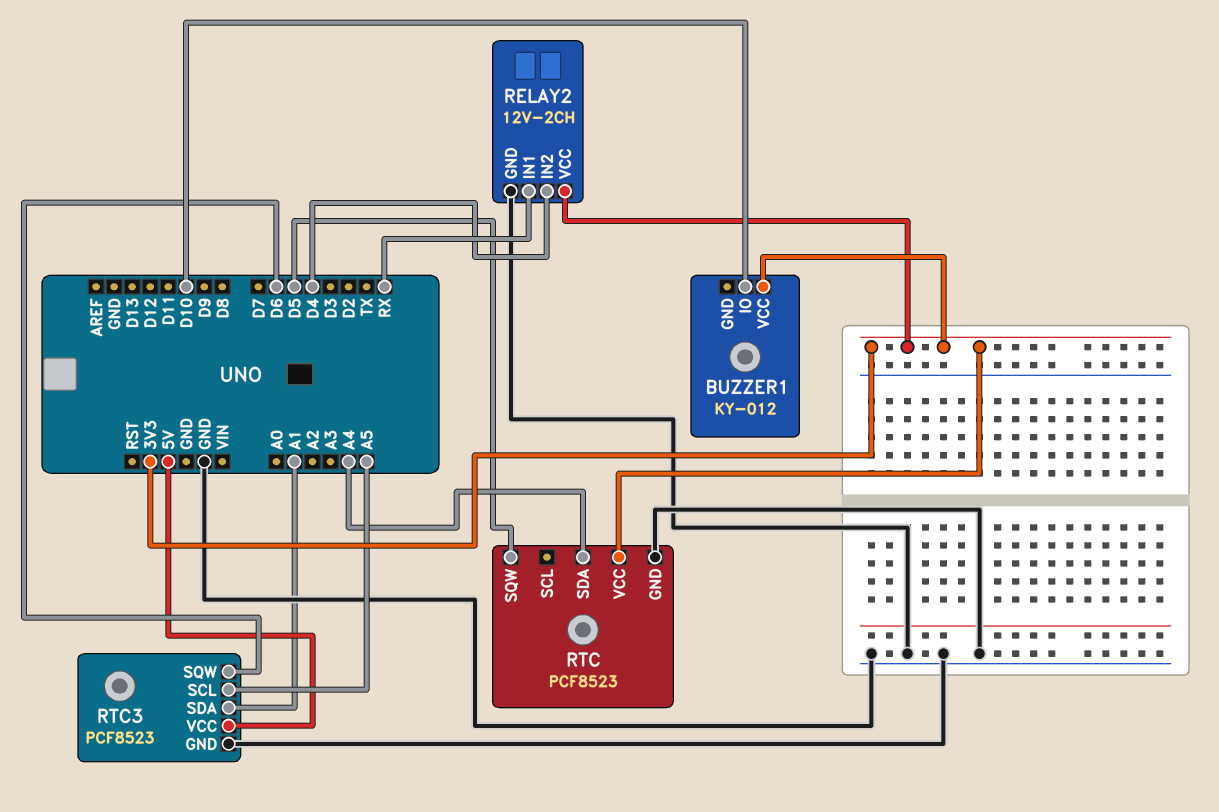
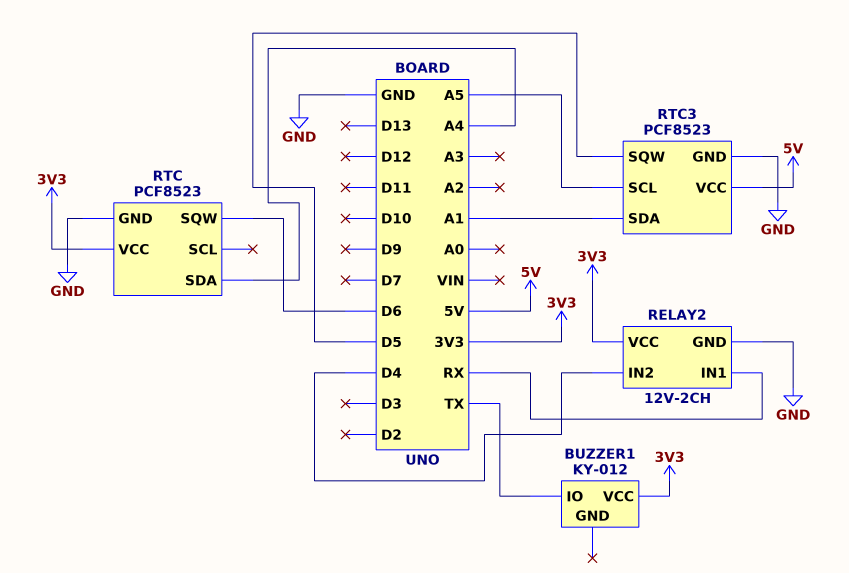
BUZZER1 pin IO: D10 -> TX
RTC pin SQW: D5 -> D6
RTC3 pin SQW: D6 -> D5

